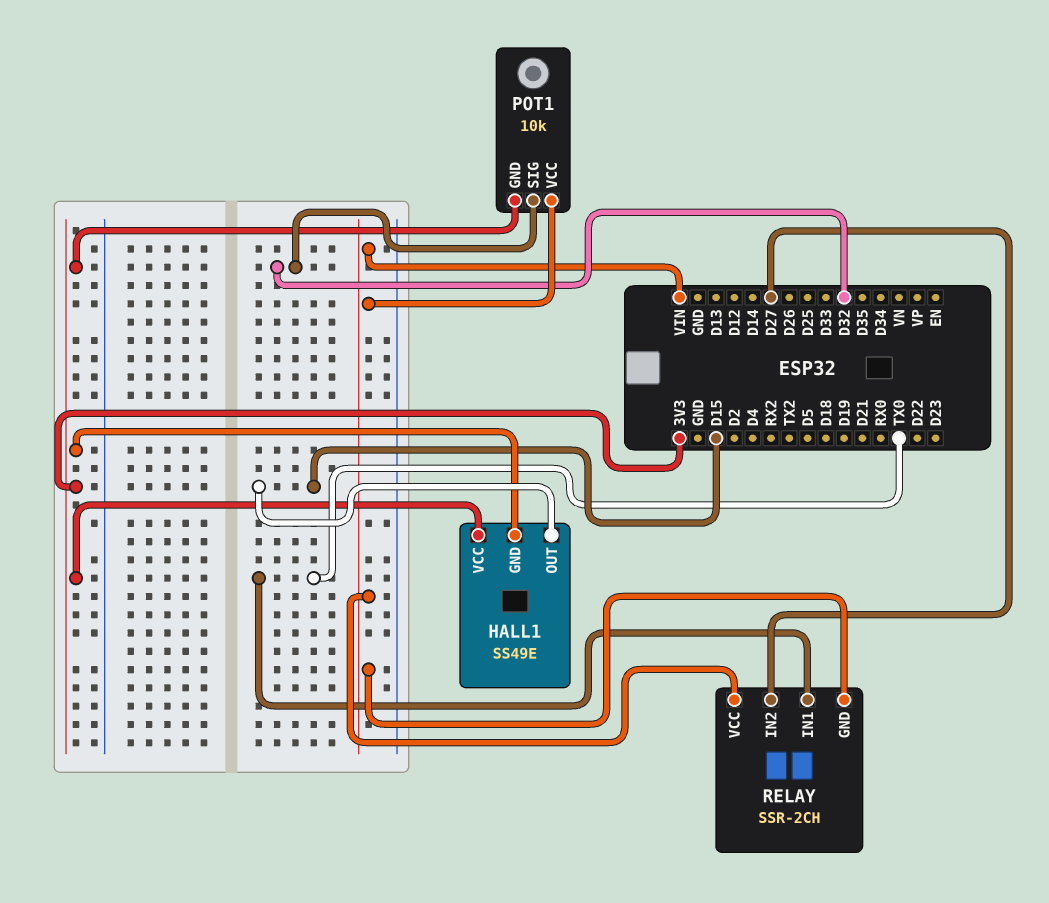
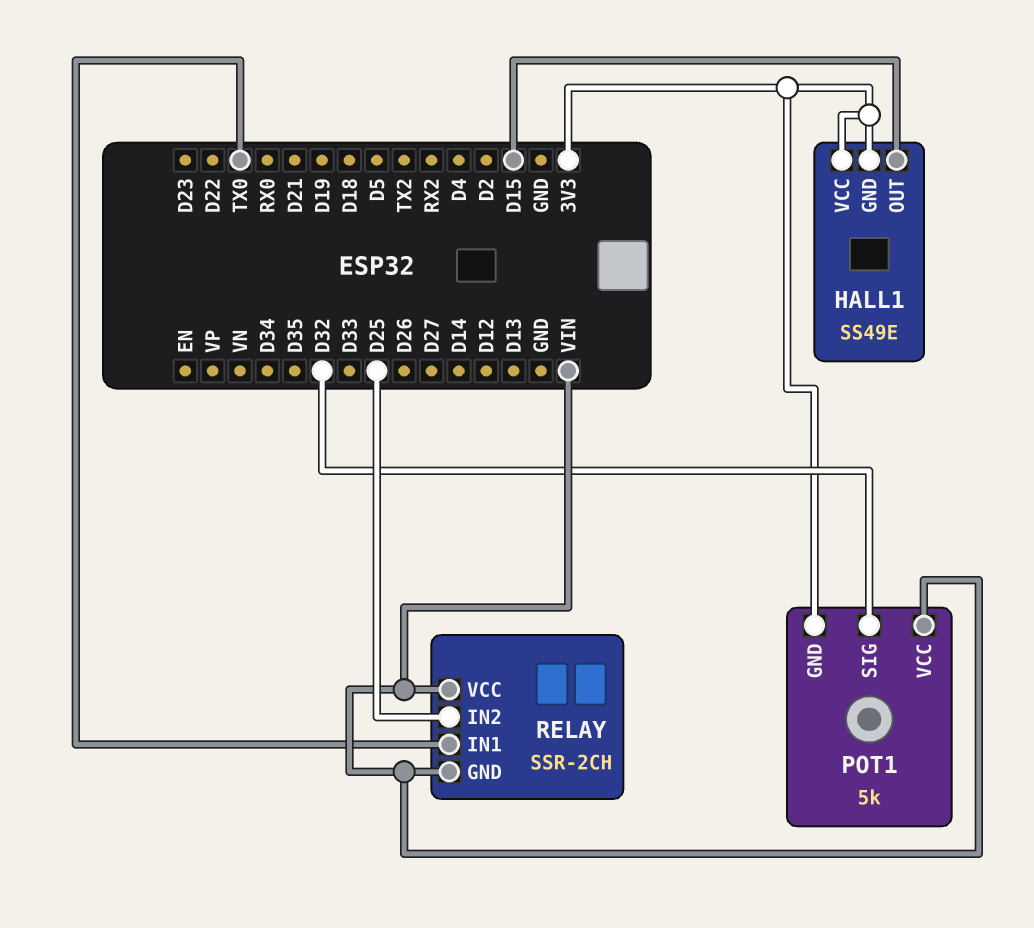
POT1: 10k -> 5k
RELAY pin IN2: D27 -> D25

